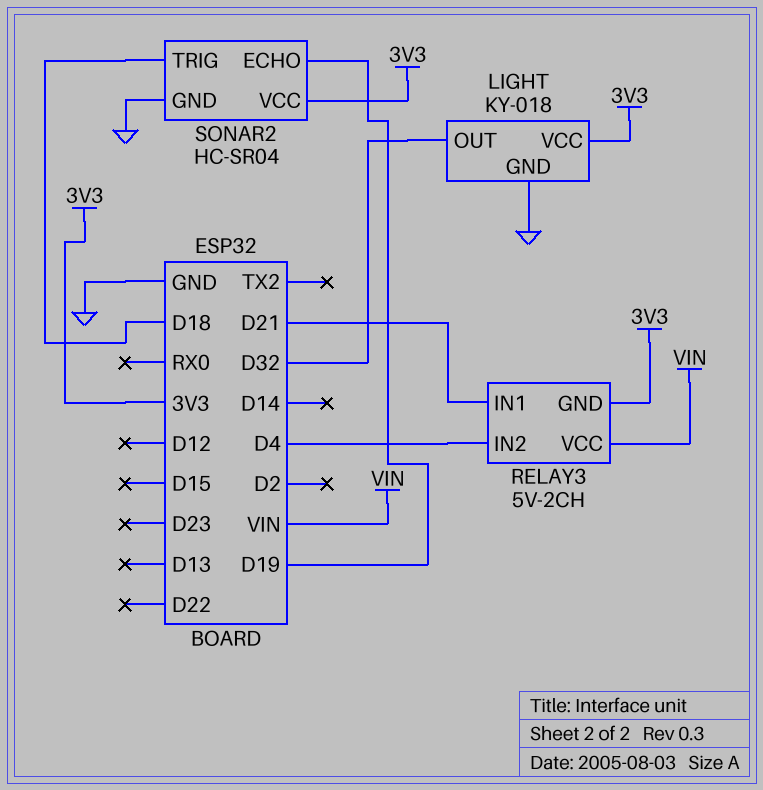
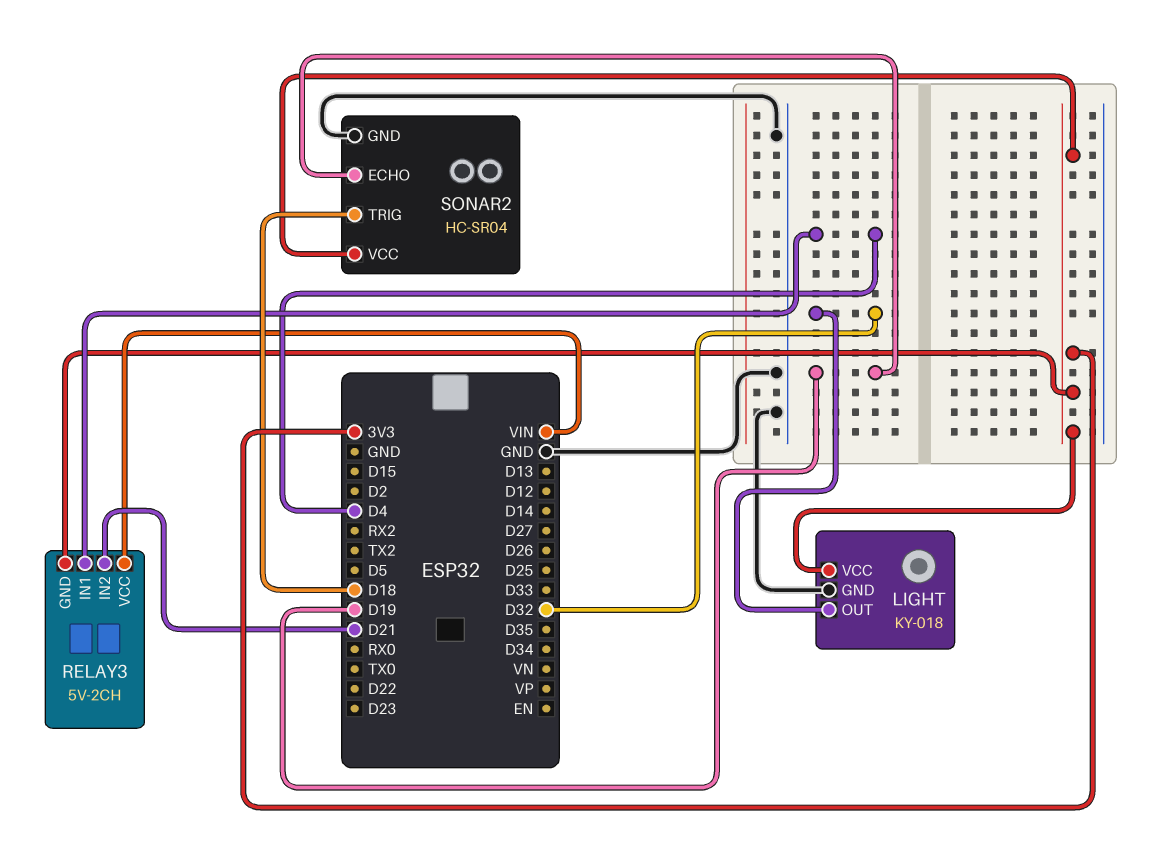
RELAY3 pin IN1: D21 -> D4
RELAY3 pin IN2: D4 -> D21

